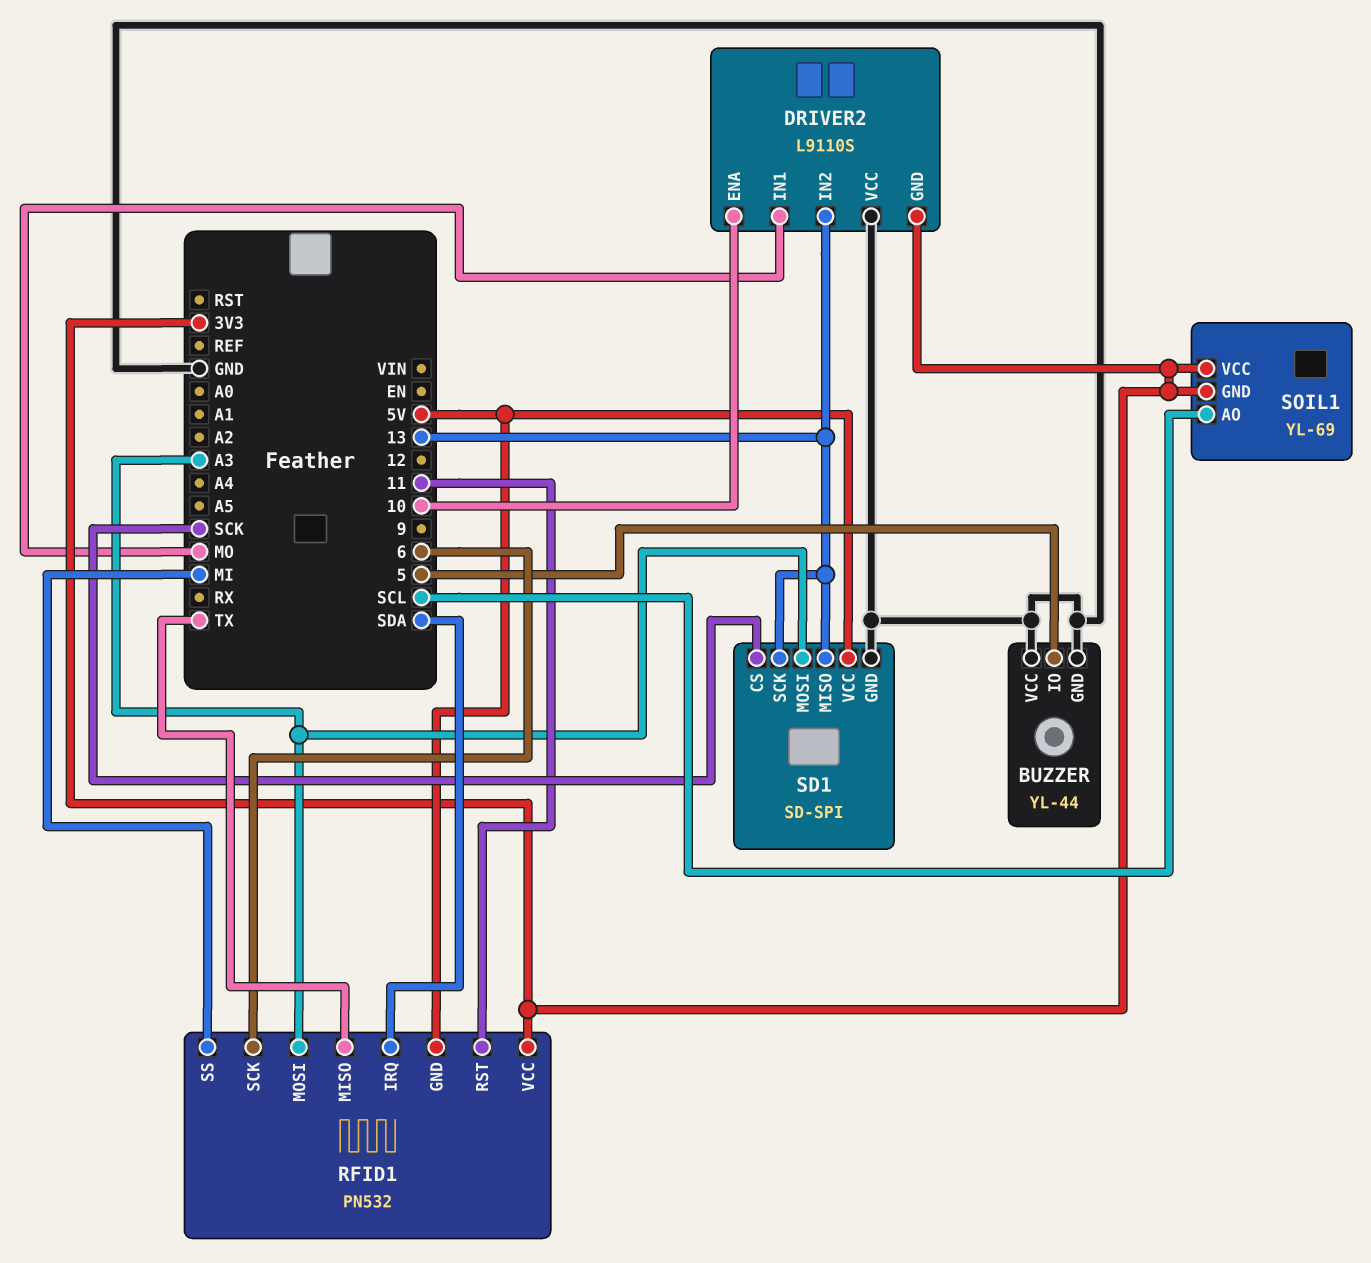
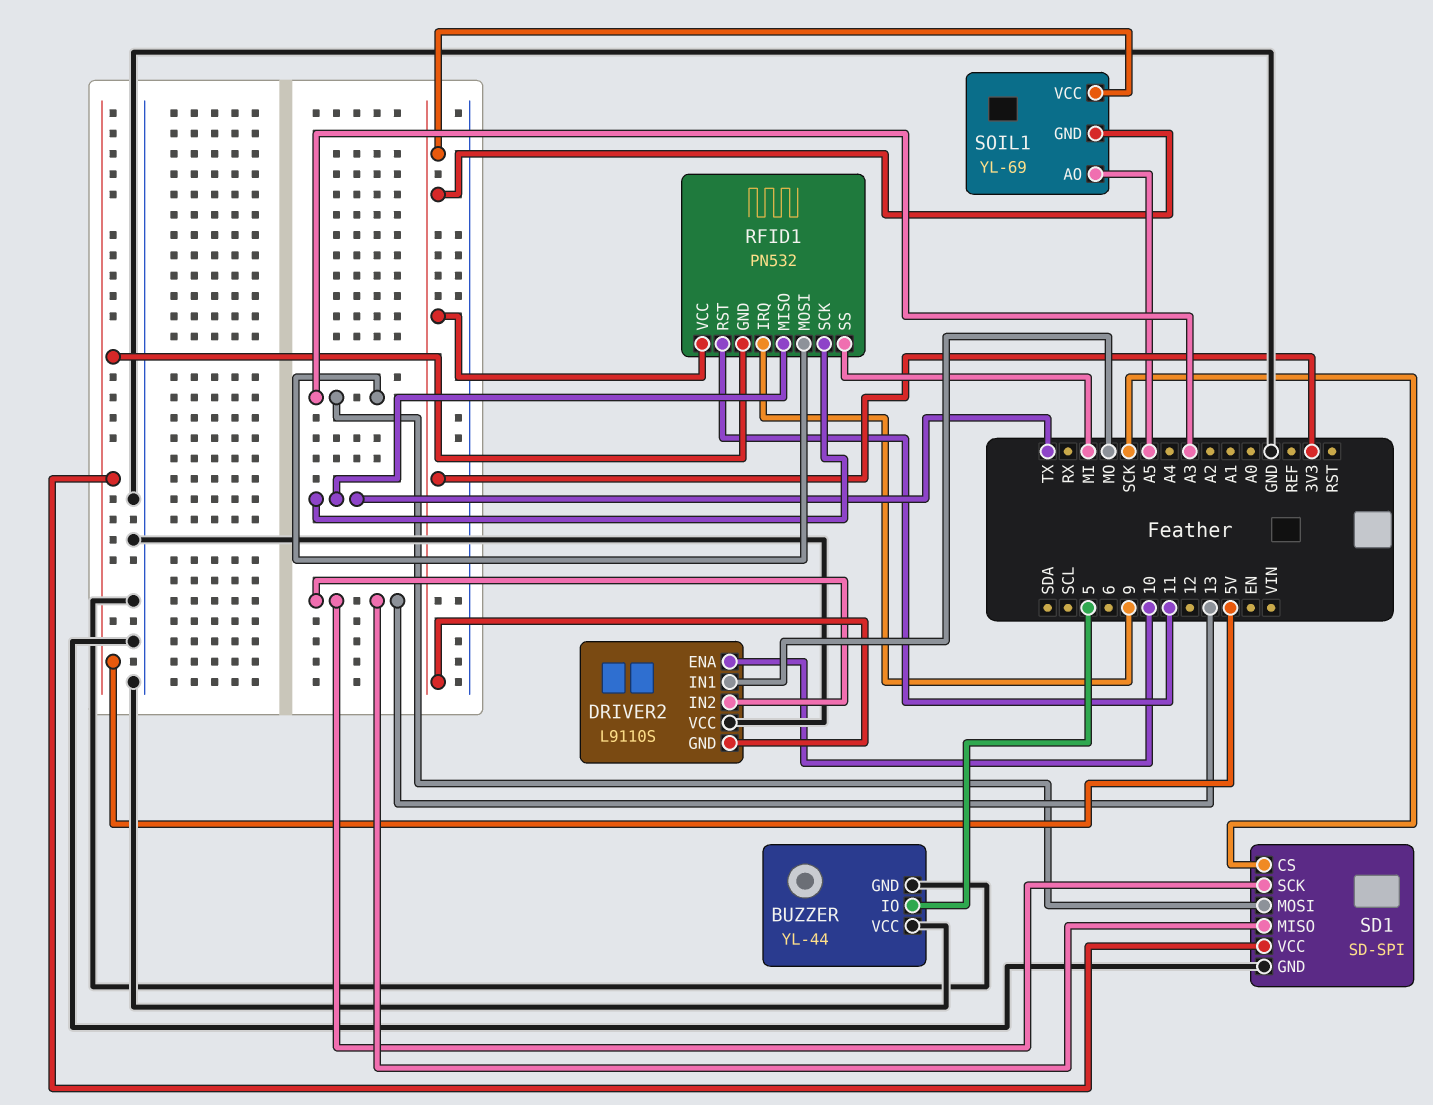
RFID1 pin IRQ: SDA -> 9
RFID1 pin SCK: 6 -> TX
SOIL1 pin AO: SCL -> A5

